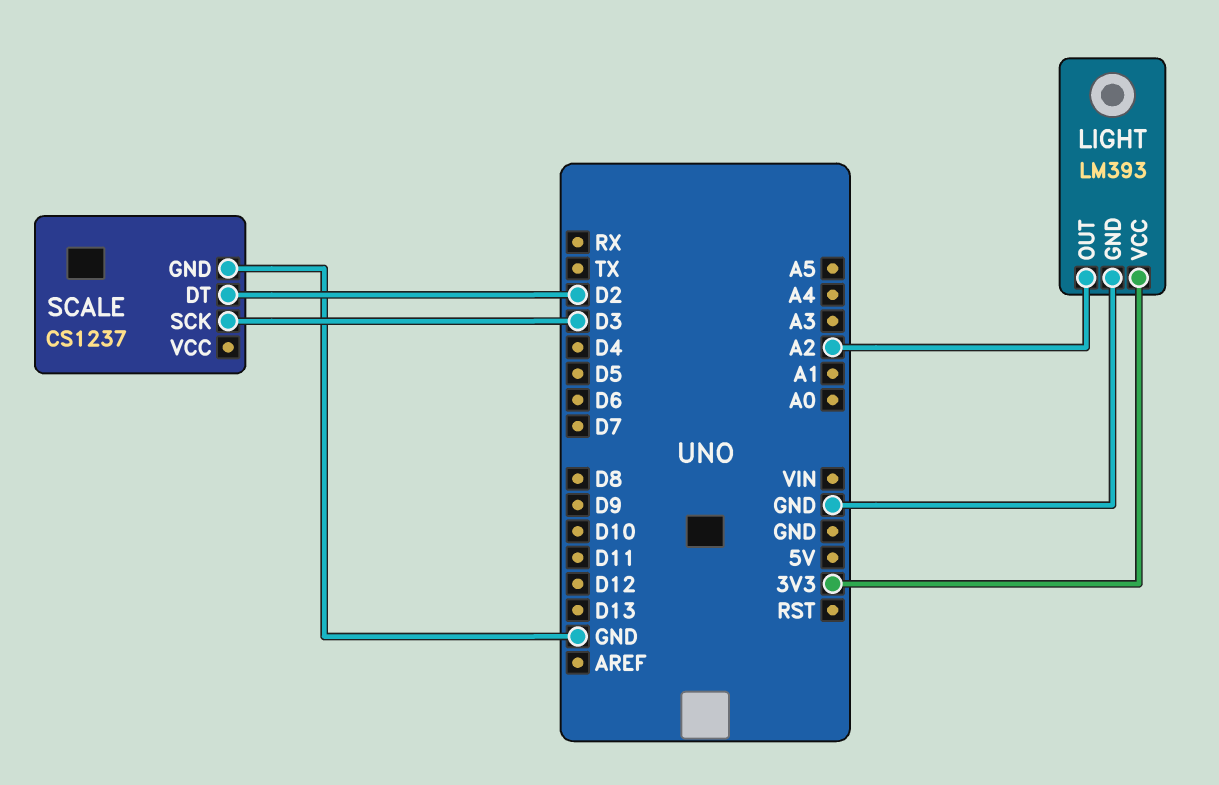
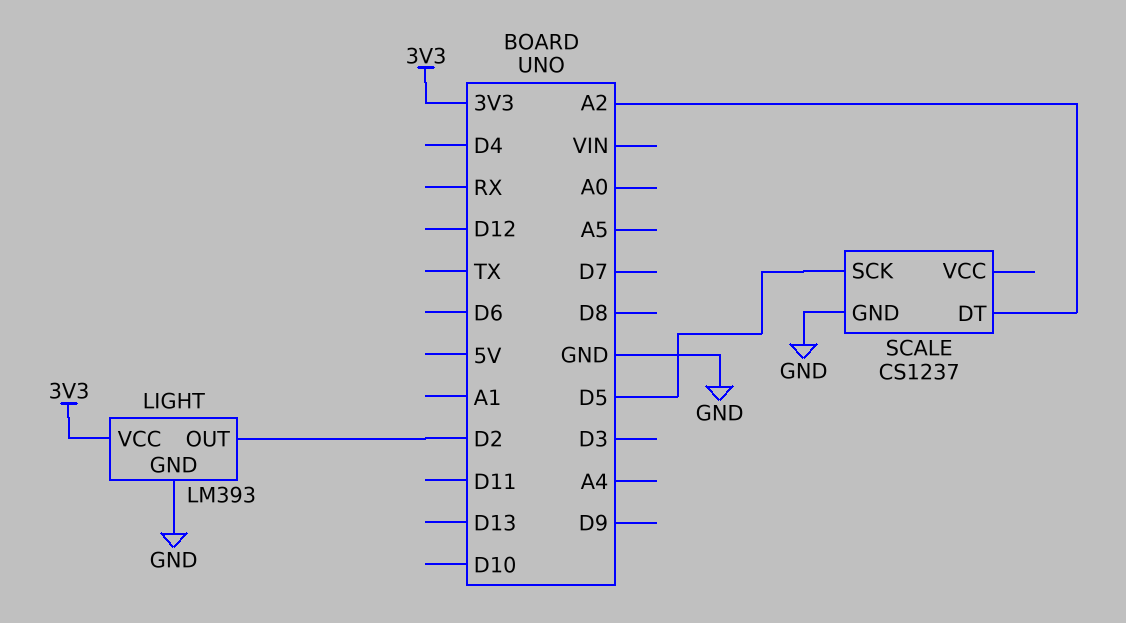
LIGHT pin OUT: A2 -> D2
SCALE pin DT: D2 -> A2
SCALE pin SCK: D3 -> D5

